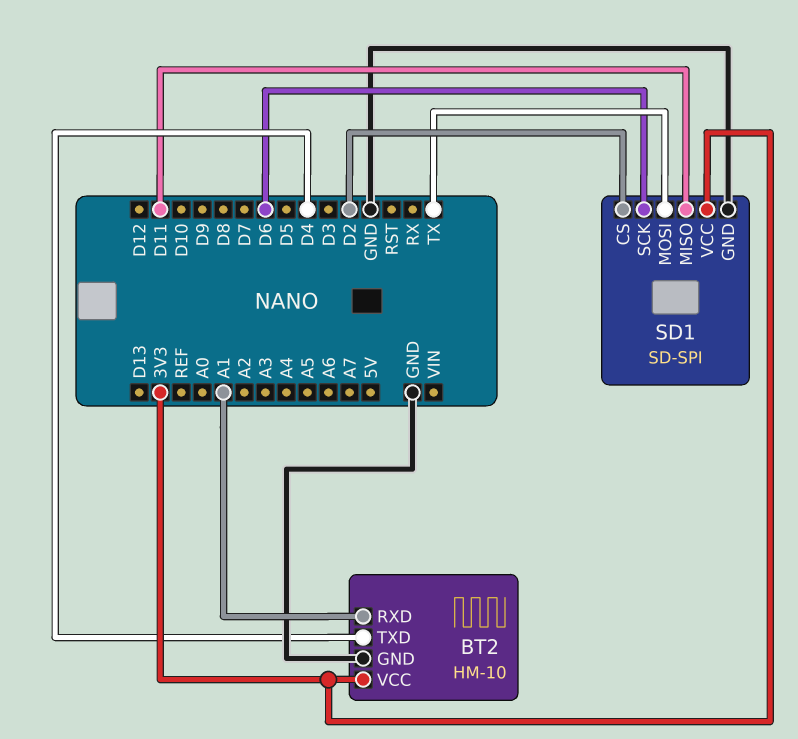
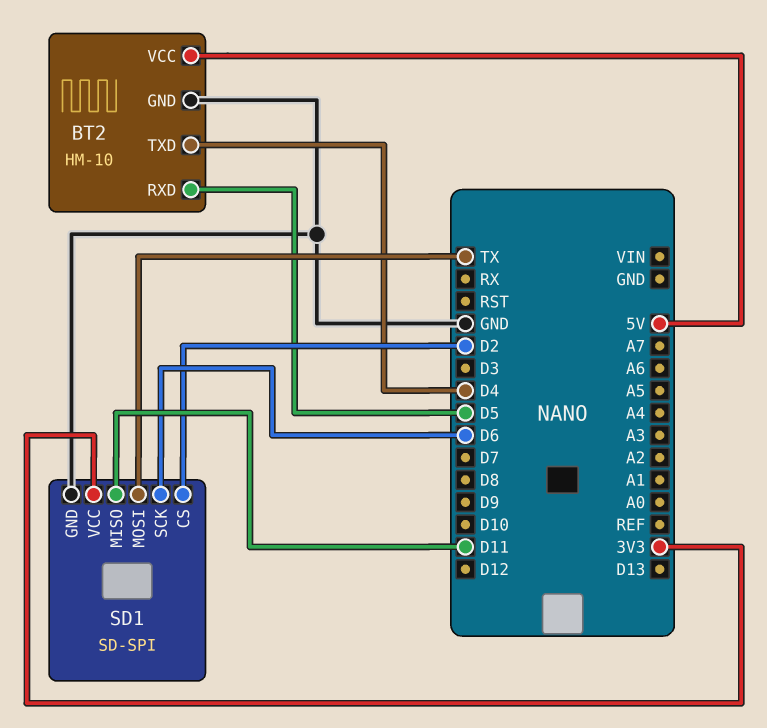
BT2 pin RXD: A1 -> D5
BT2 pin VCC: 3V3 -> 5V

